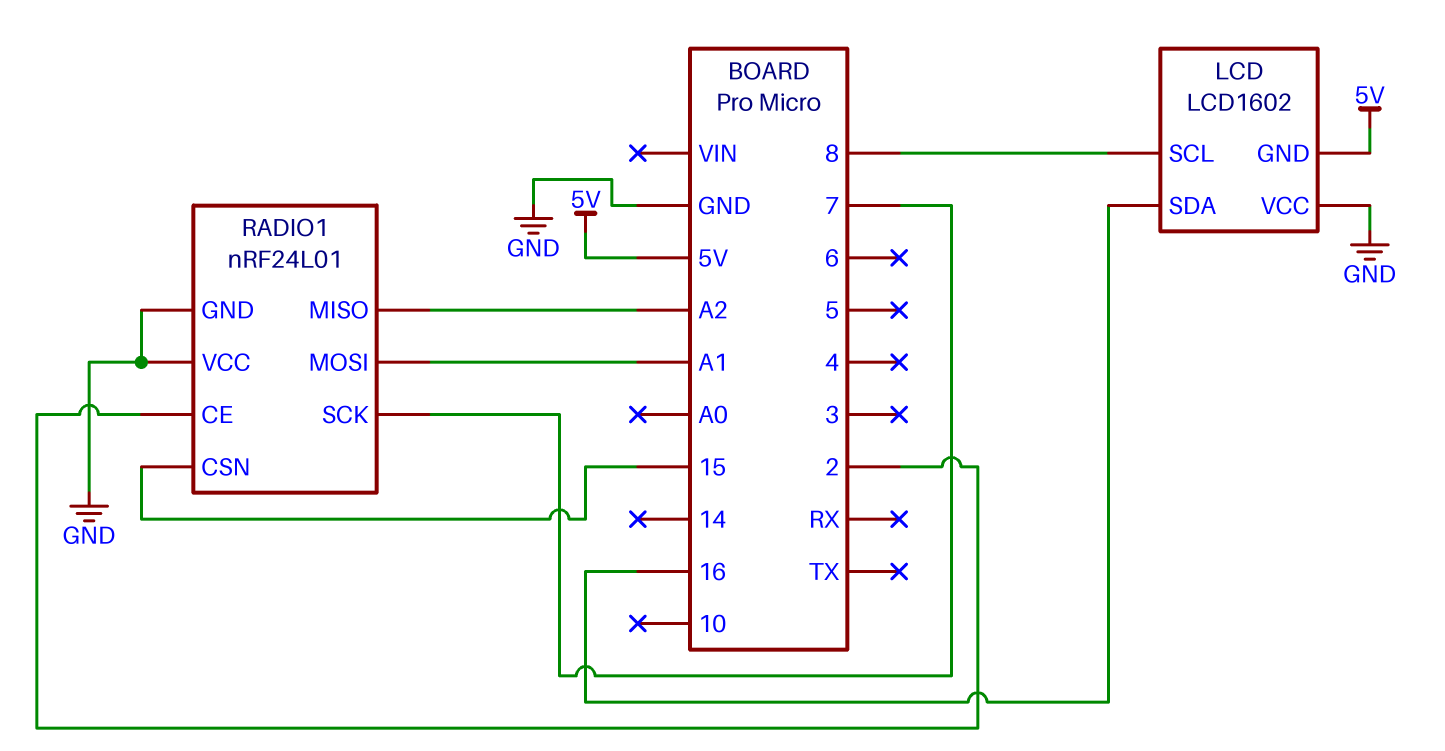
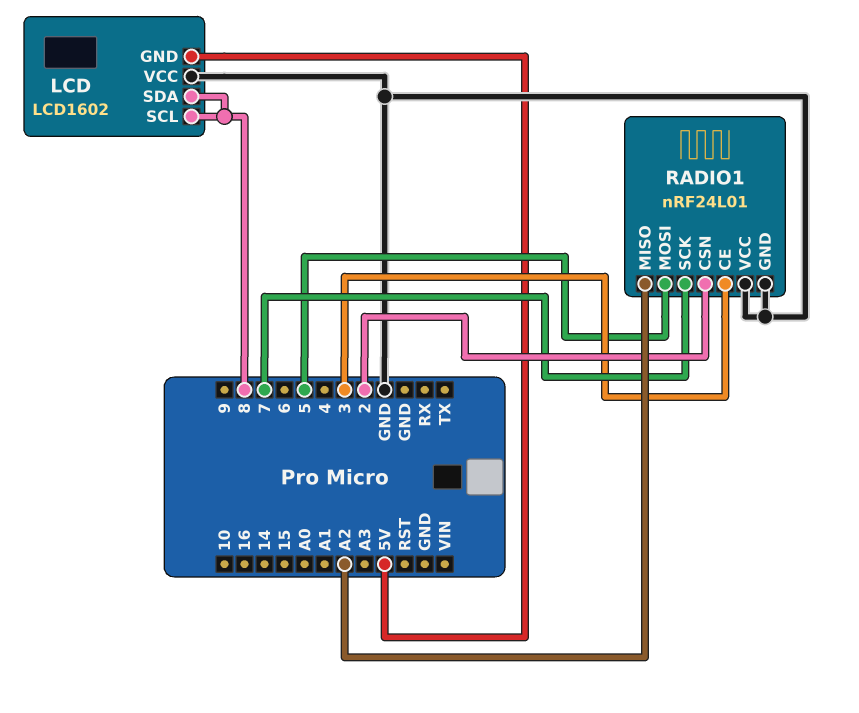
LCD pin SDA: 16 -> 8
RADIO1 pin CE: 2 -> 3
RADIO1 pin CSN: 15 -> 2
RADIO1 pin MOSI: A1 -> 5

